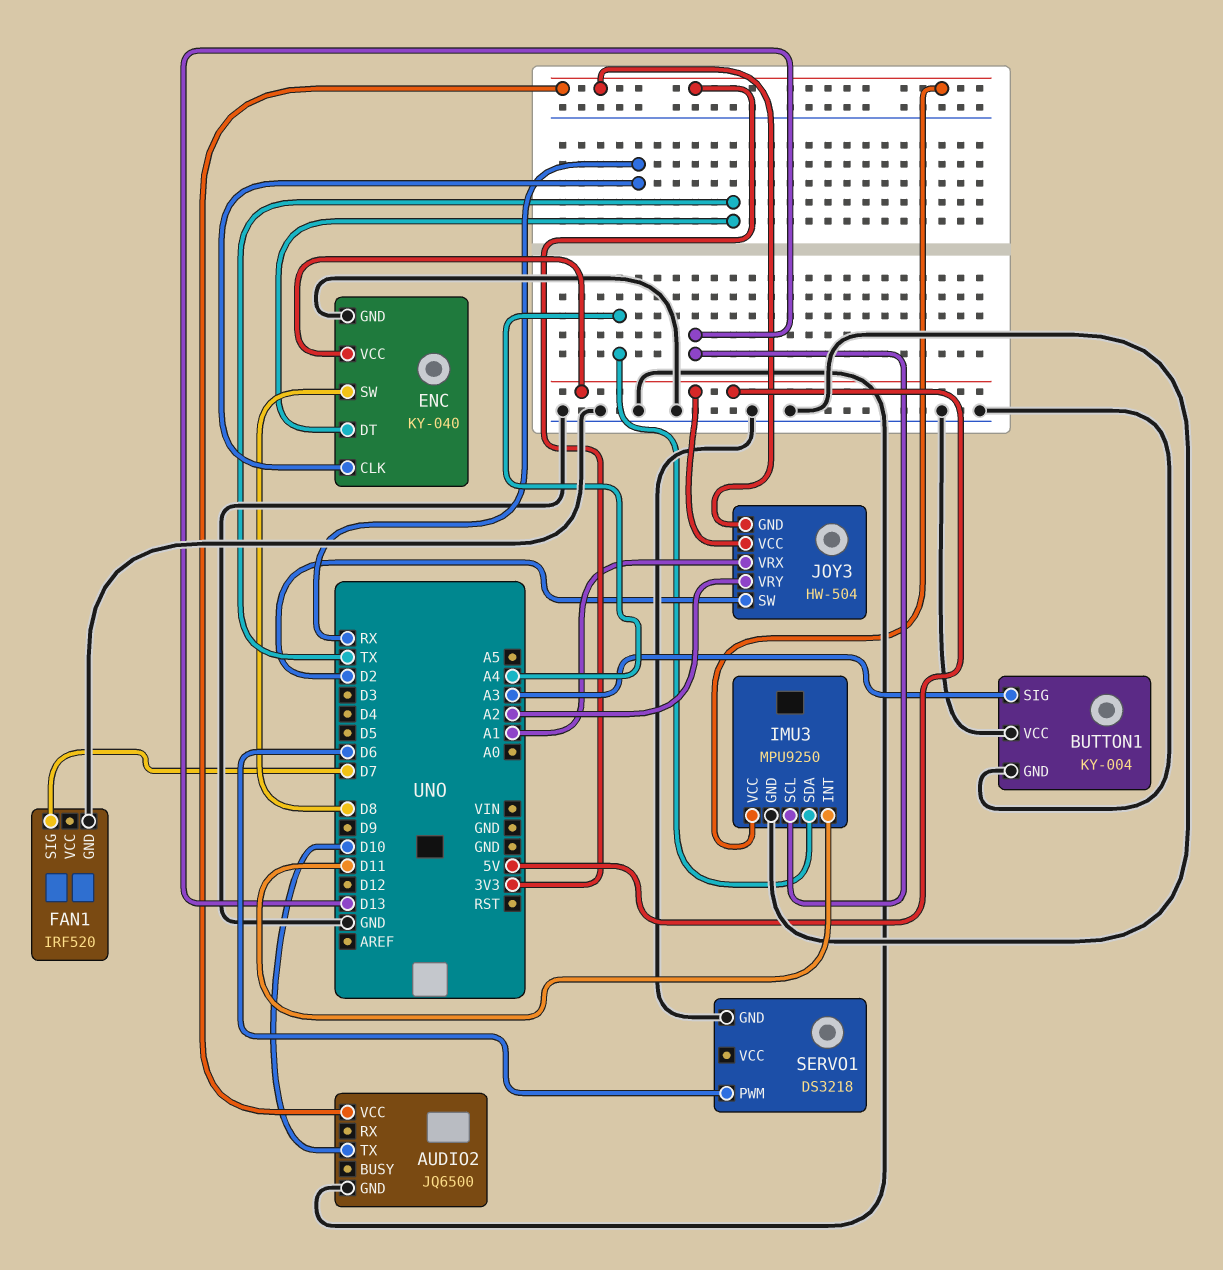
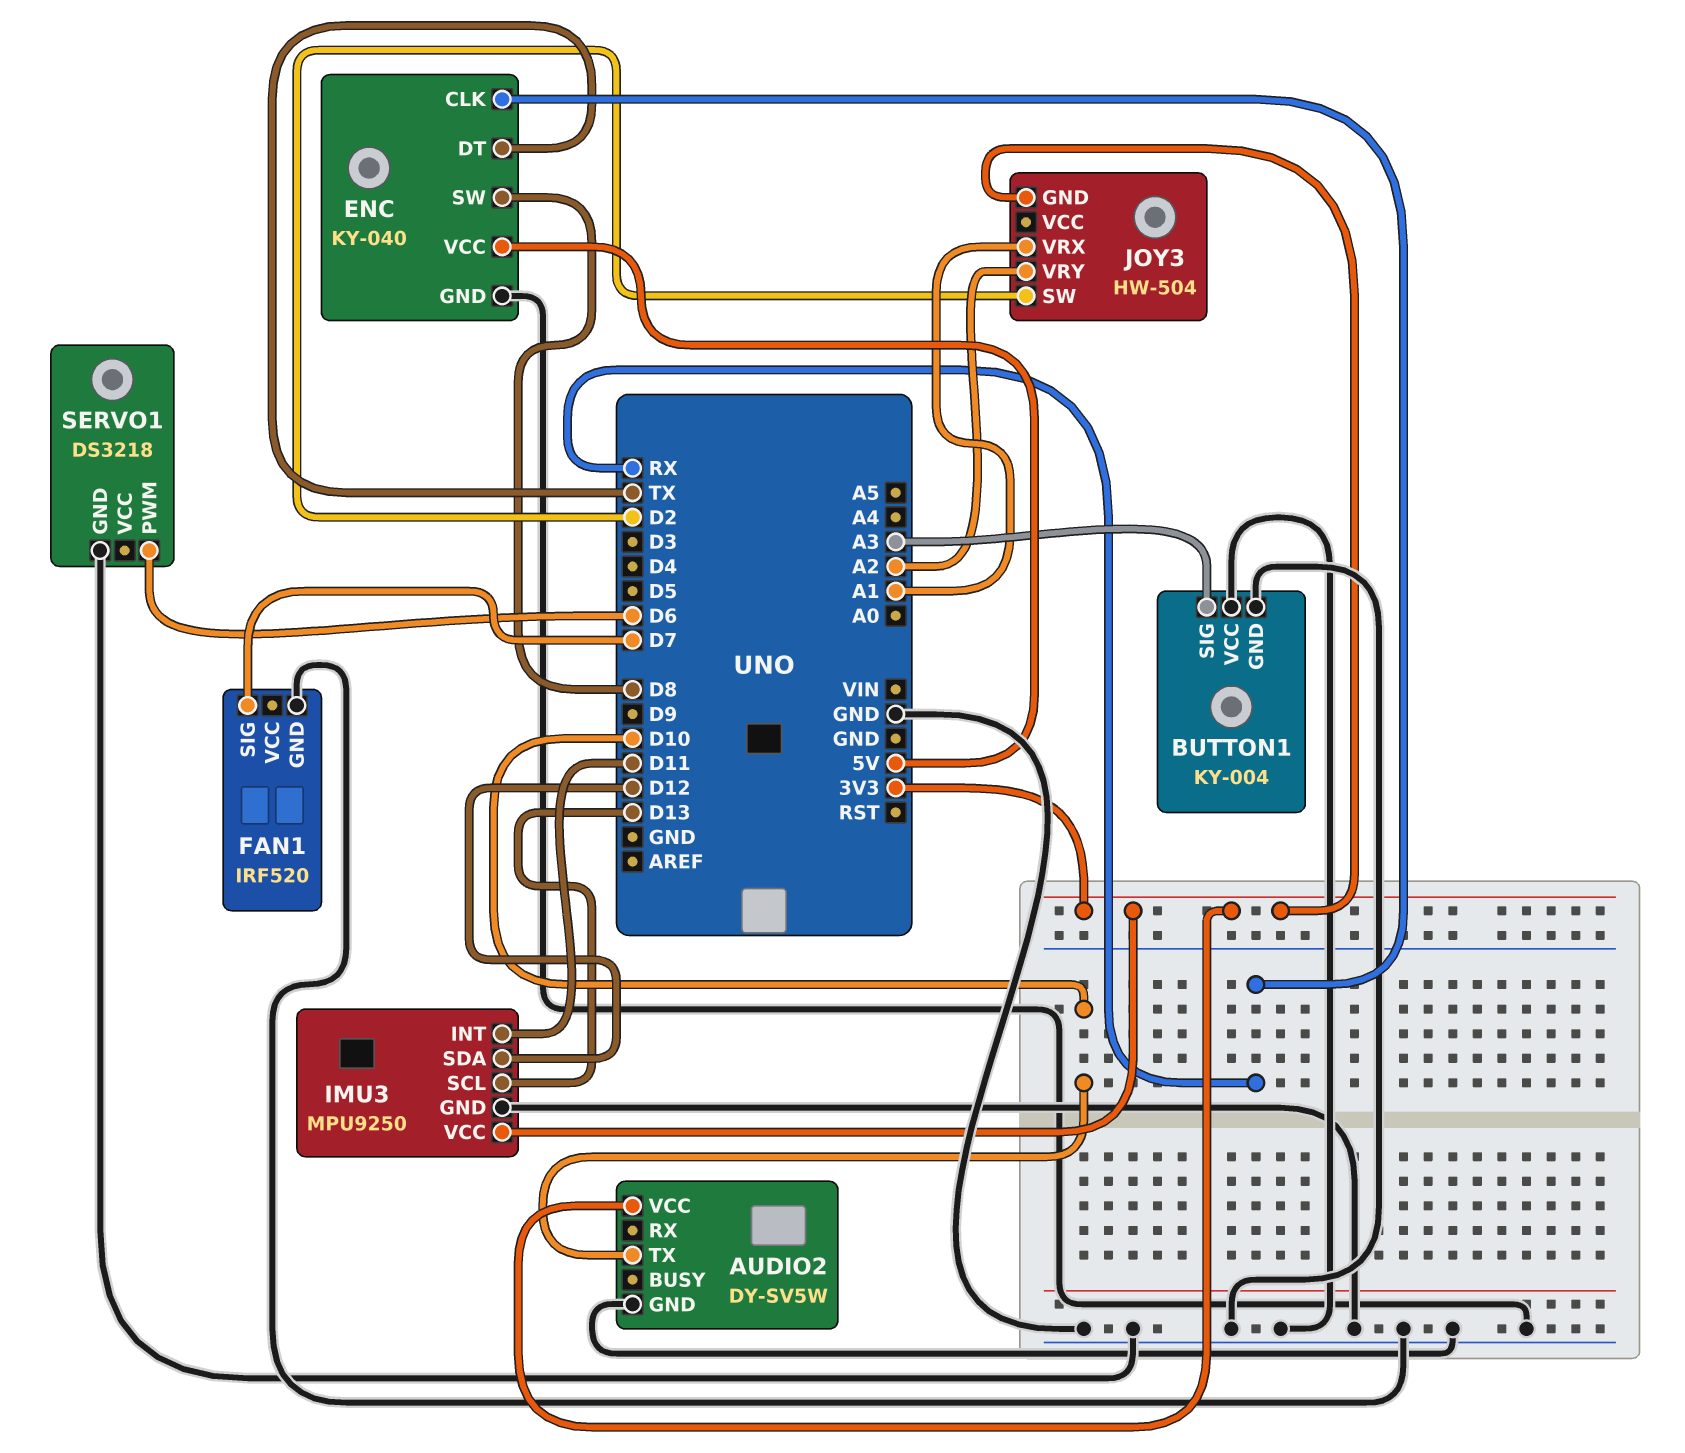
AUDIO2: JQ6500 -> DY-SV5W
IMU3 pin SDA: A4 -> D12
JOY3 pin VCC: 5V -> none

